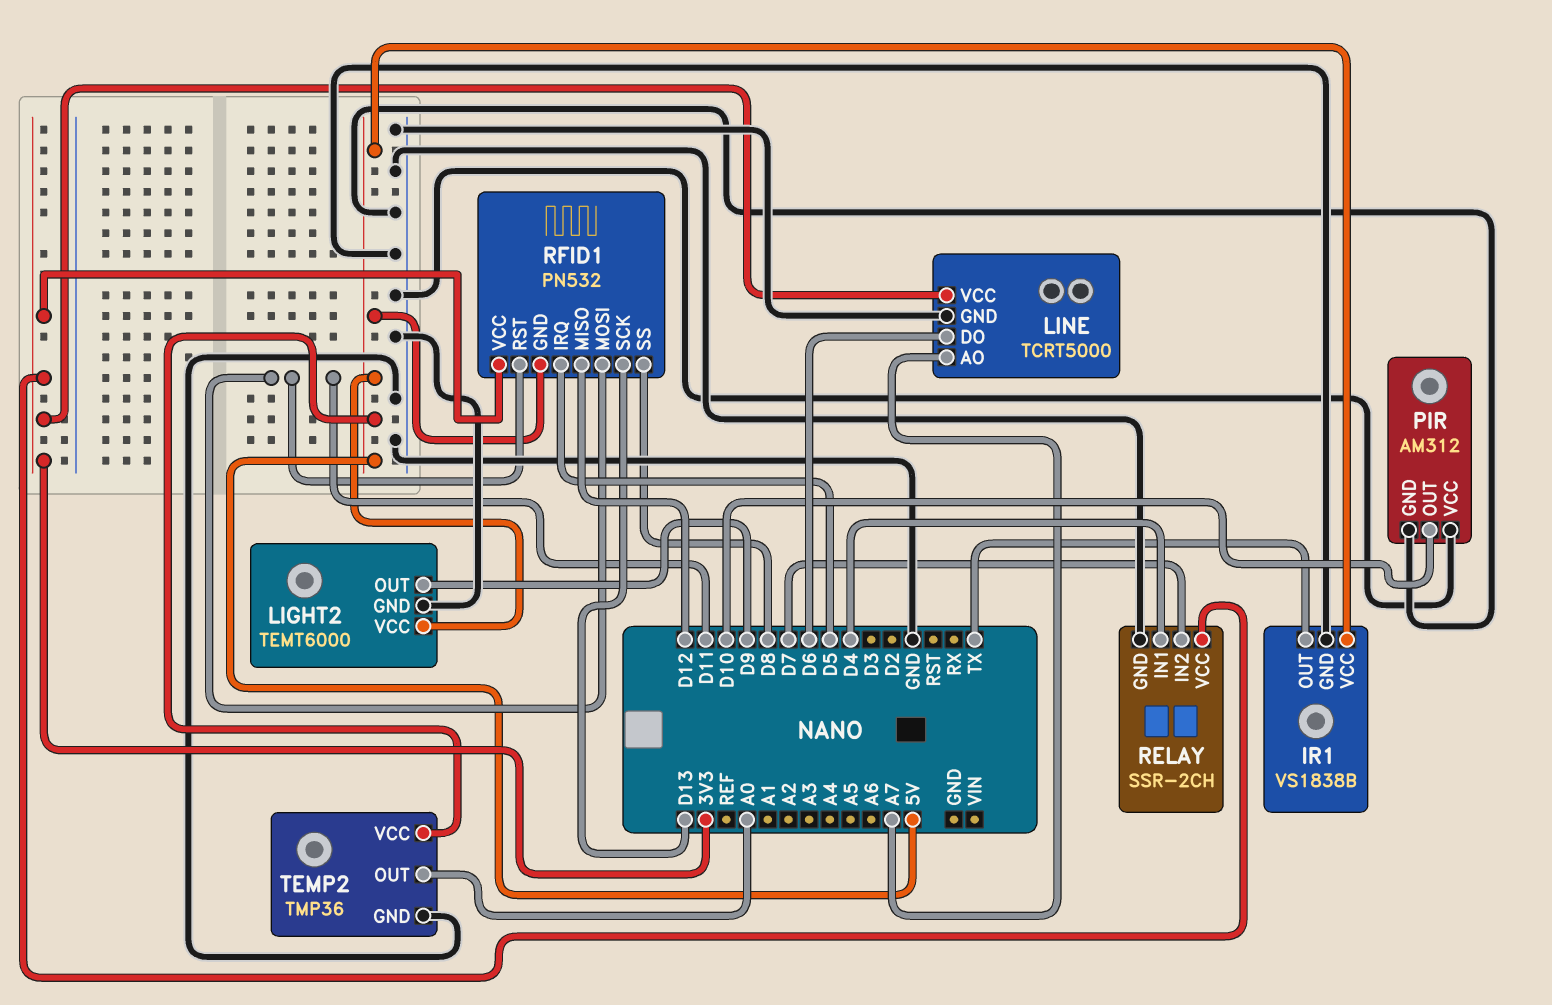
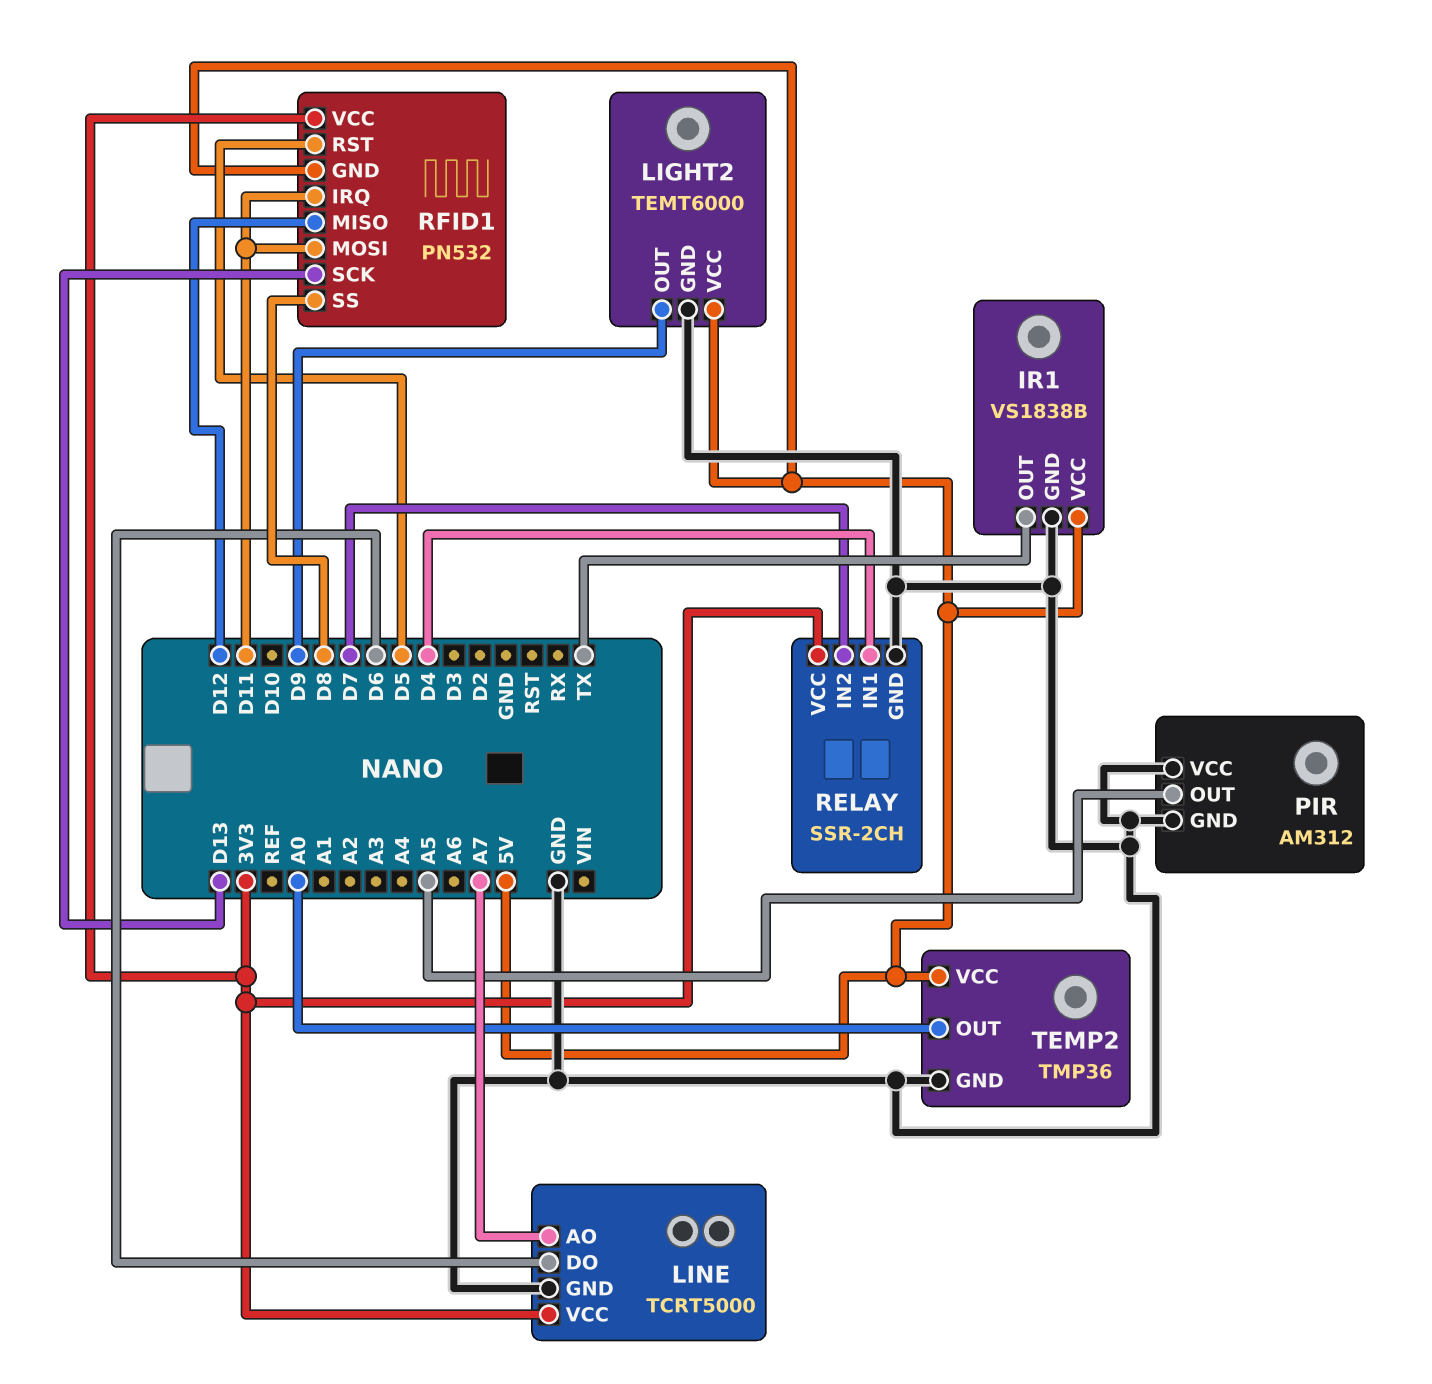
PIR pin OUT: D10 -> A5
RFID1 pin IRQ: D5 -> D11
RFID1 pin RST: D11 -> D5

